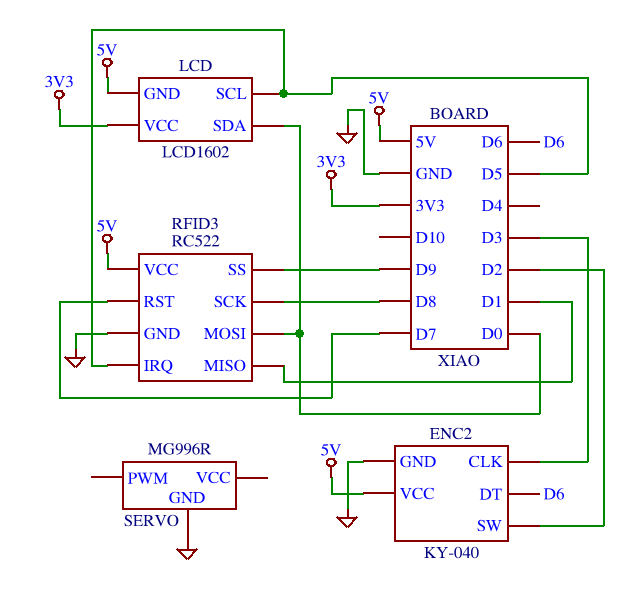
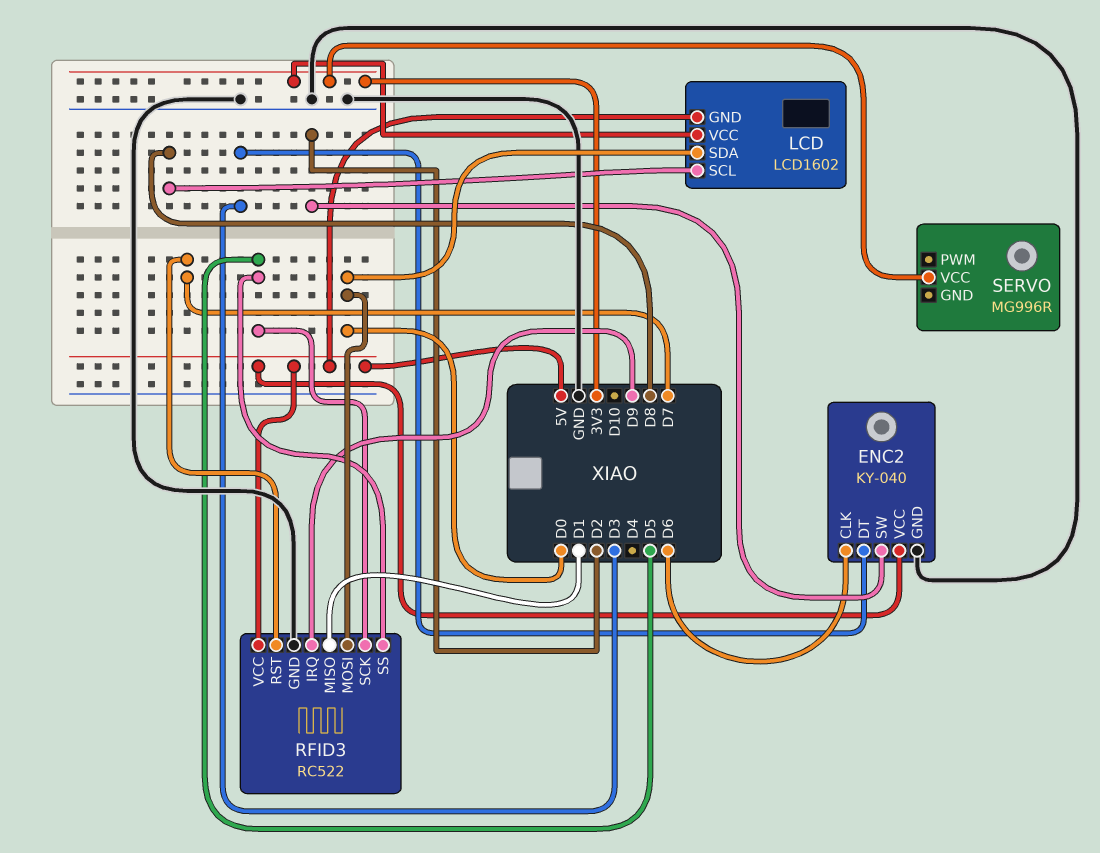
ENC2 pin CLK: D3 -> D6
ENC2 pin DT: D6 -> D3
LCD pin SCL: D5 -> D8
RFID3 pin IRQ: D5 -> D9
RFID3 pin SCK: D8 -> D5
RFID3 pin SS: D9 -> D5
SERVO pin GND: GND -> none
SERVO pin VCC: none -> 3V3

